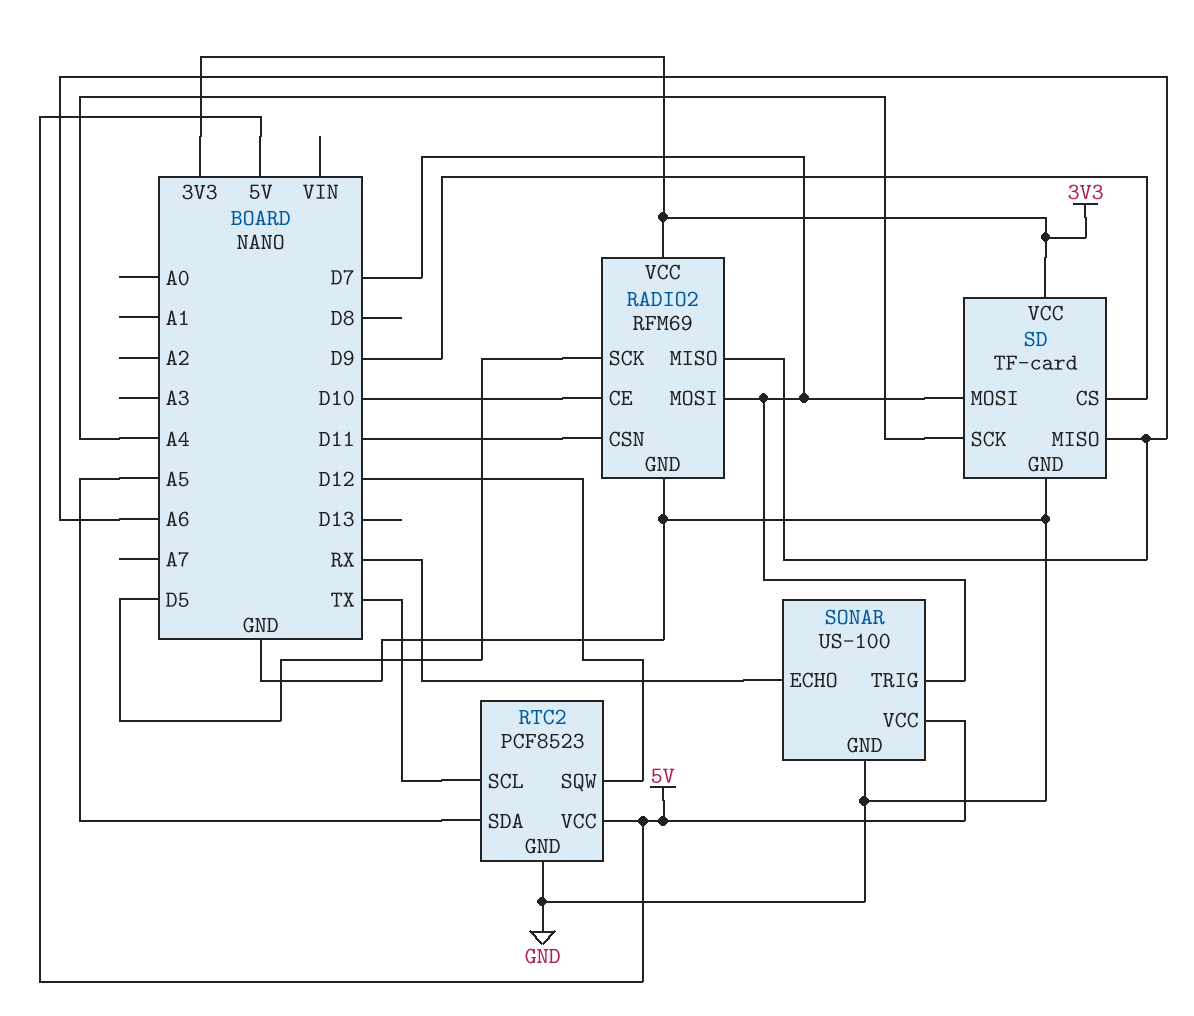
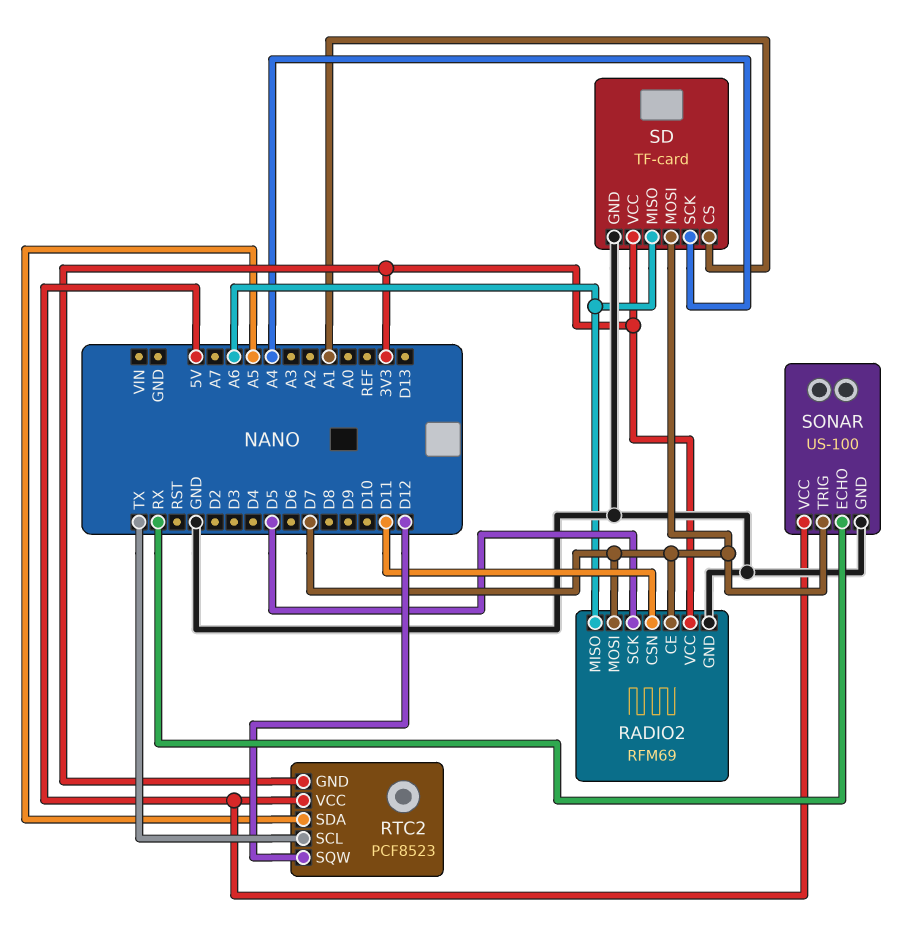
RADIO2 pin CE: D10 -> D7
RTC2 pin GND: GND -> 3V3
SD pin CS: D9 -> A1

